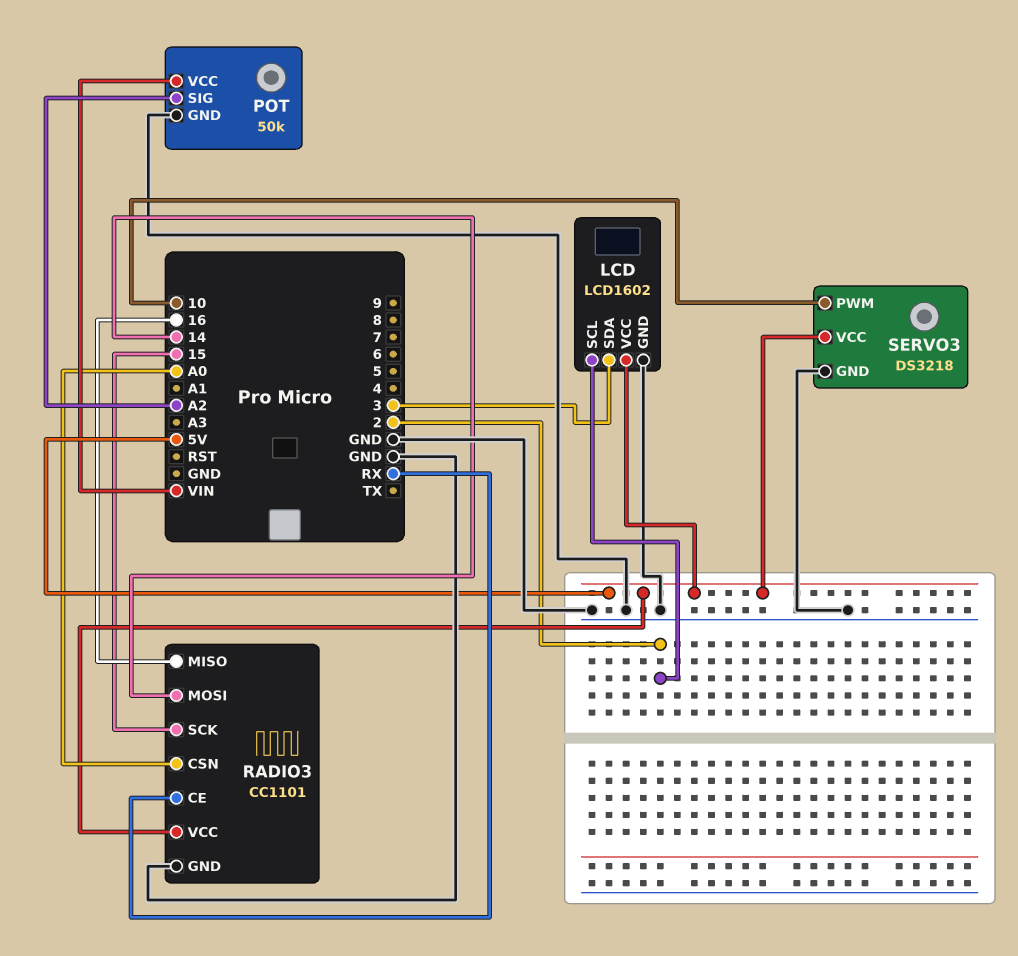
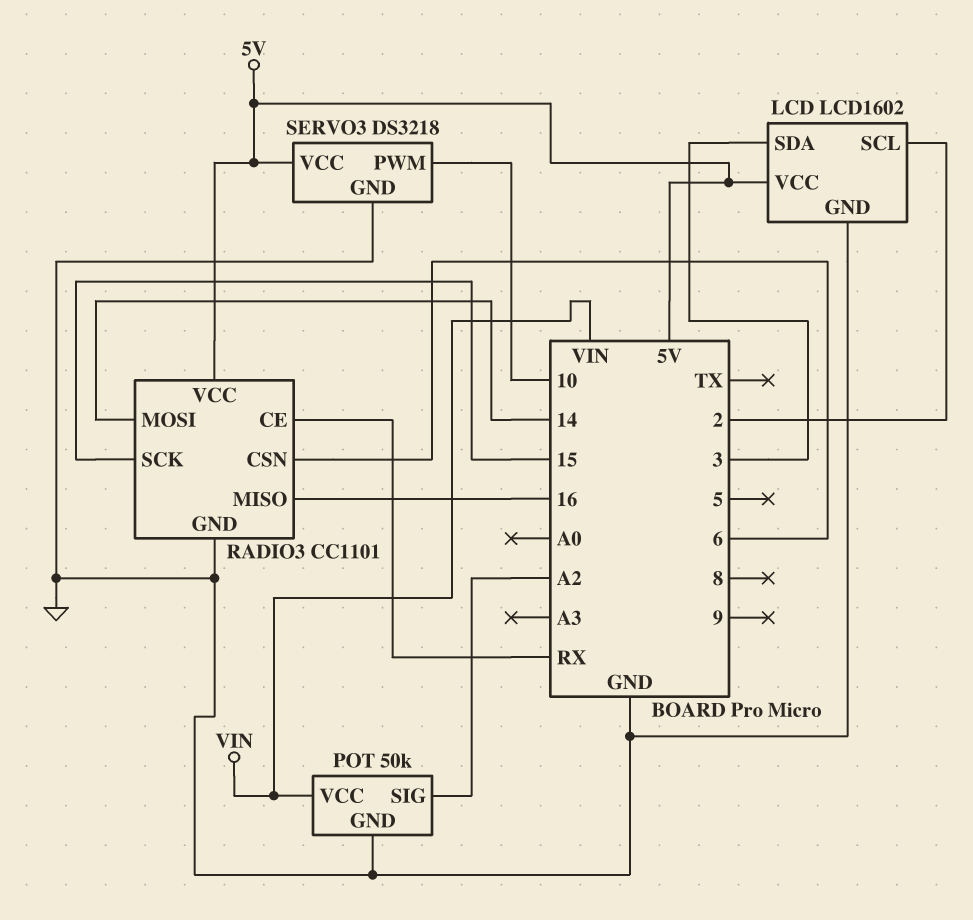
RADIO3 pin CSN: A0 -> 6

